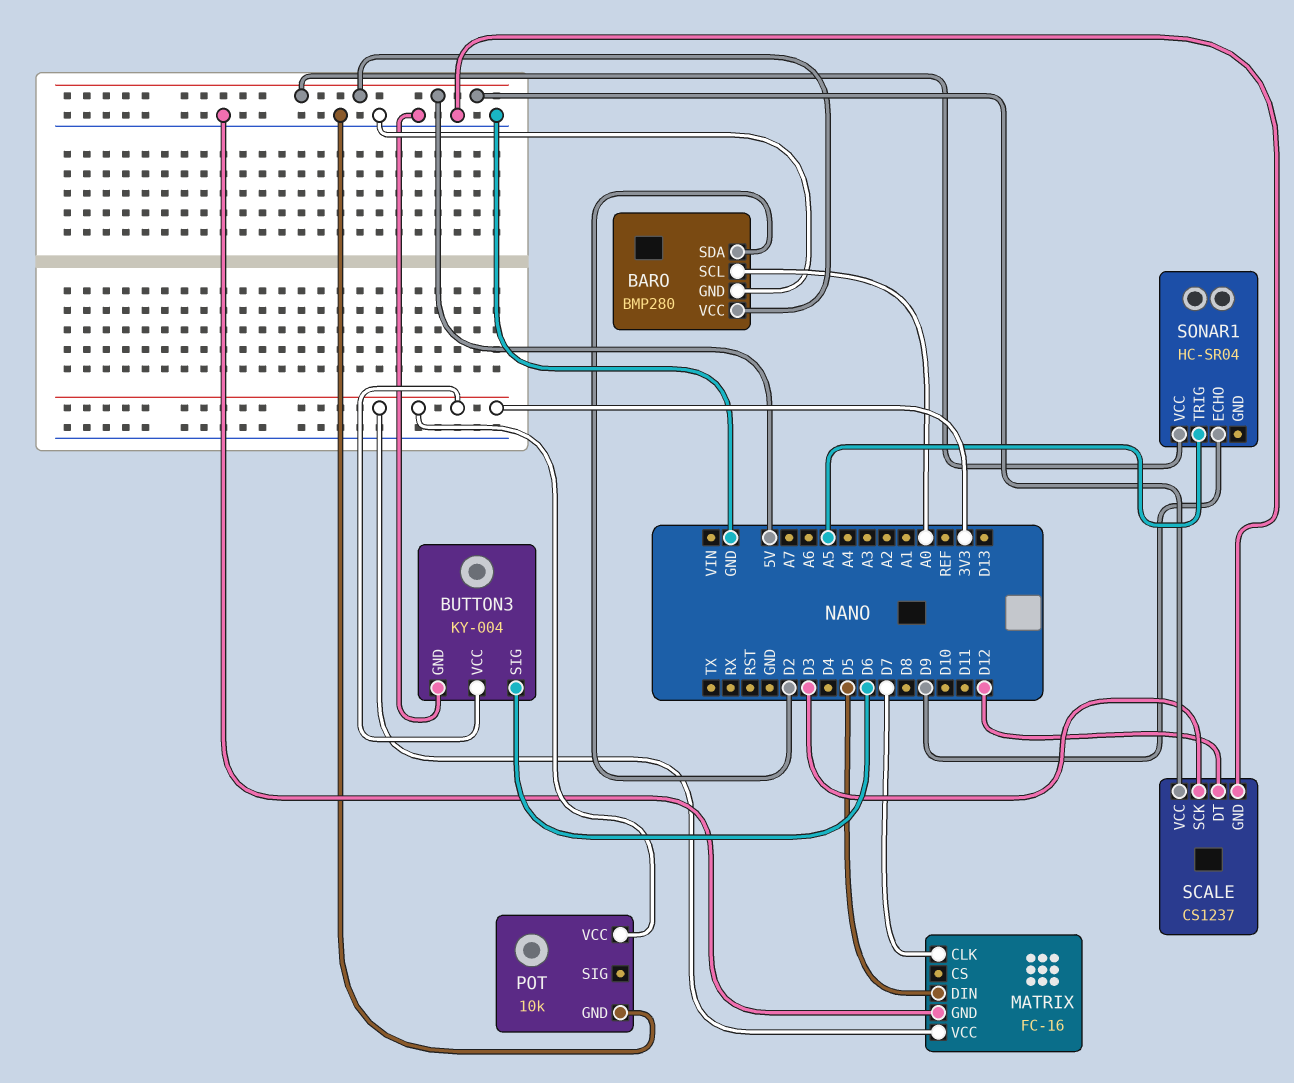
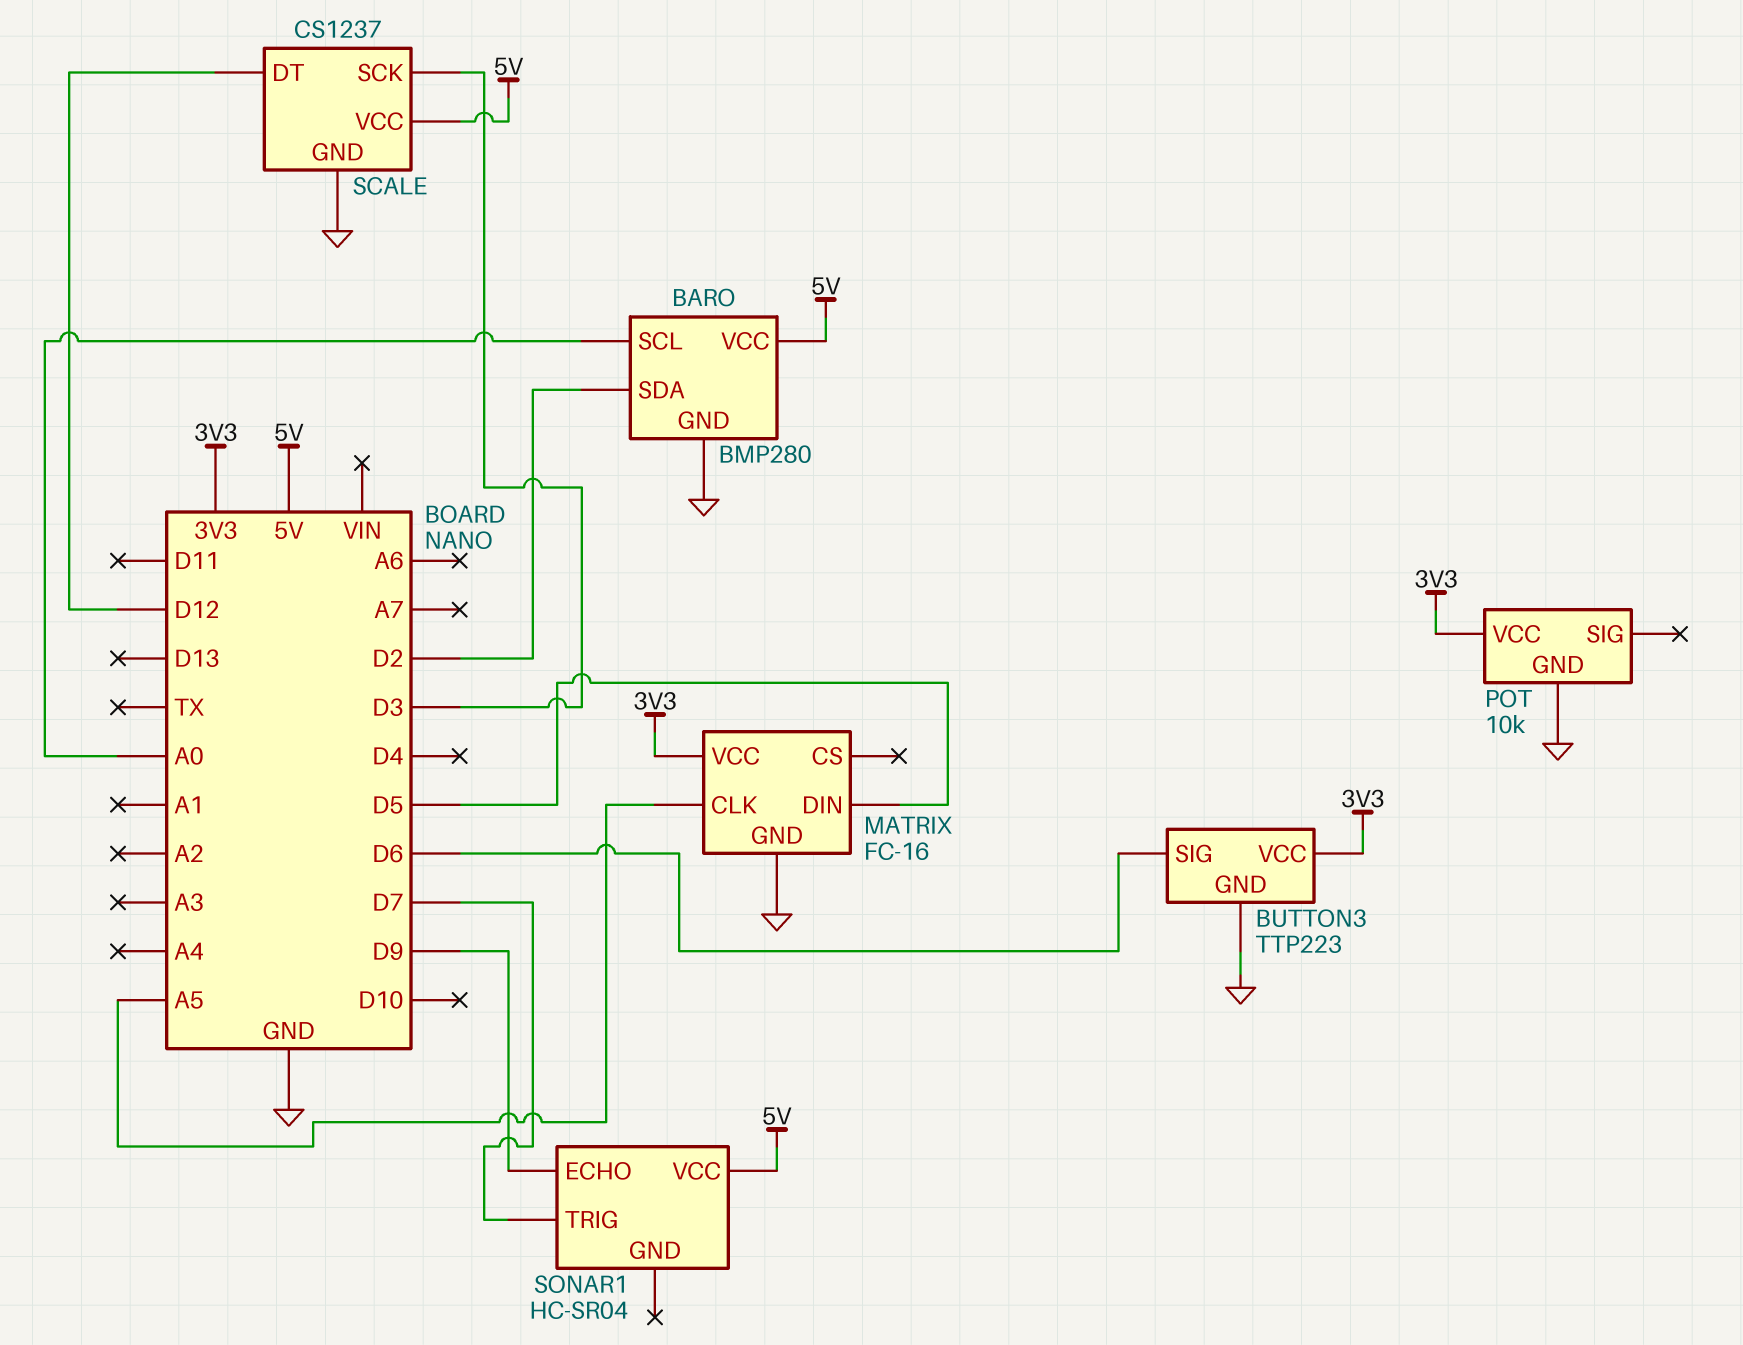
BUTTON3: KY-004 -> TTP223
MATRIX pin CLK: D7 -> A5
SONAR1 pin TRIG: A5 -> D7

